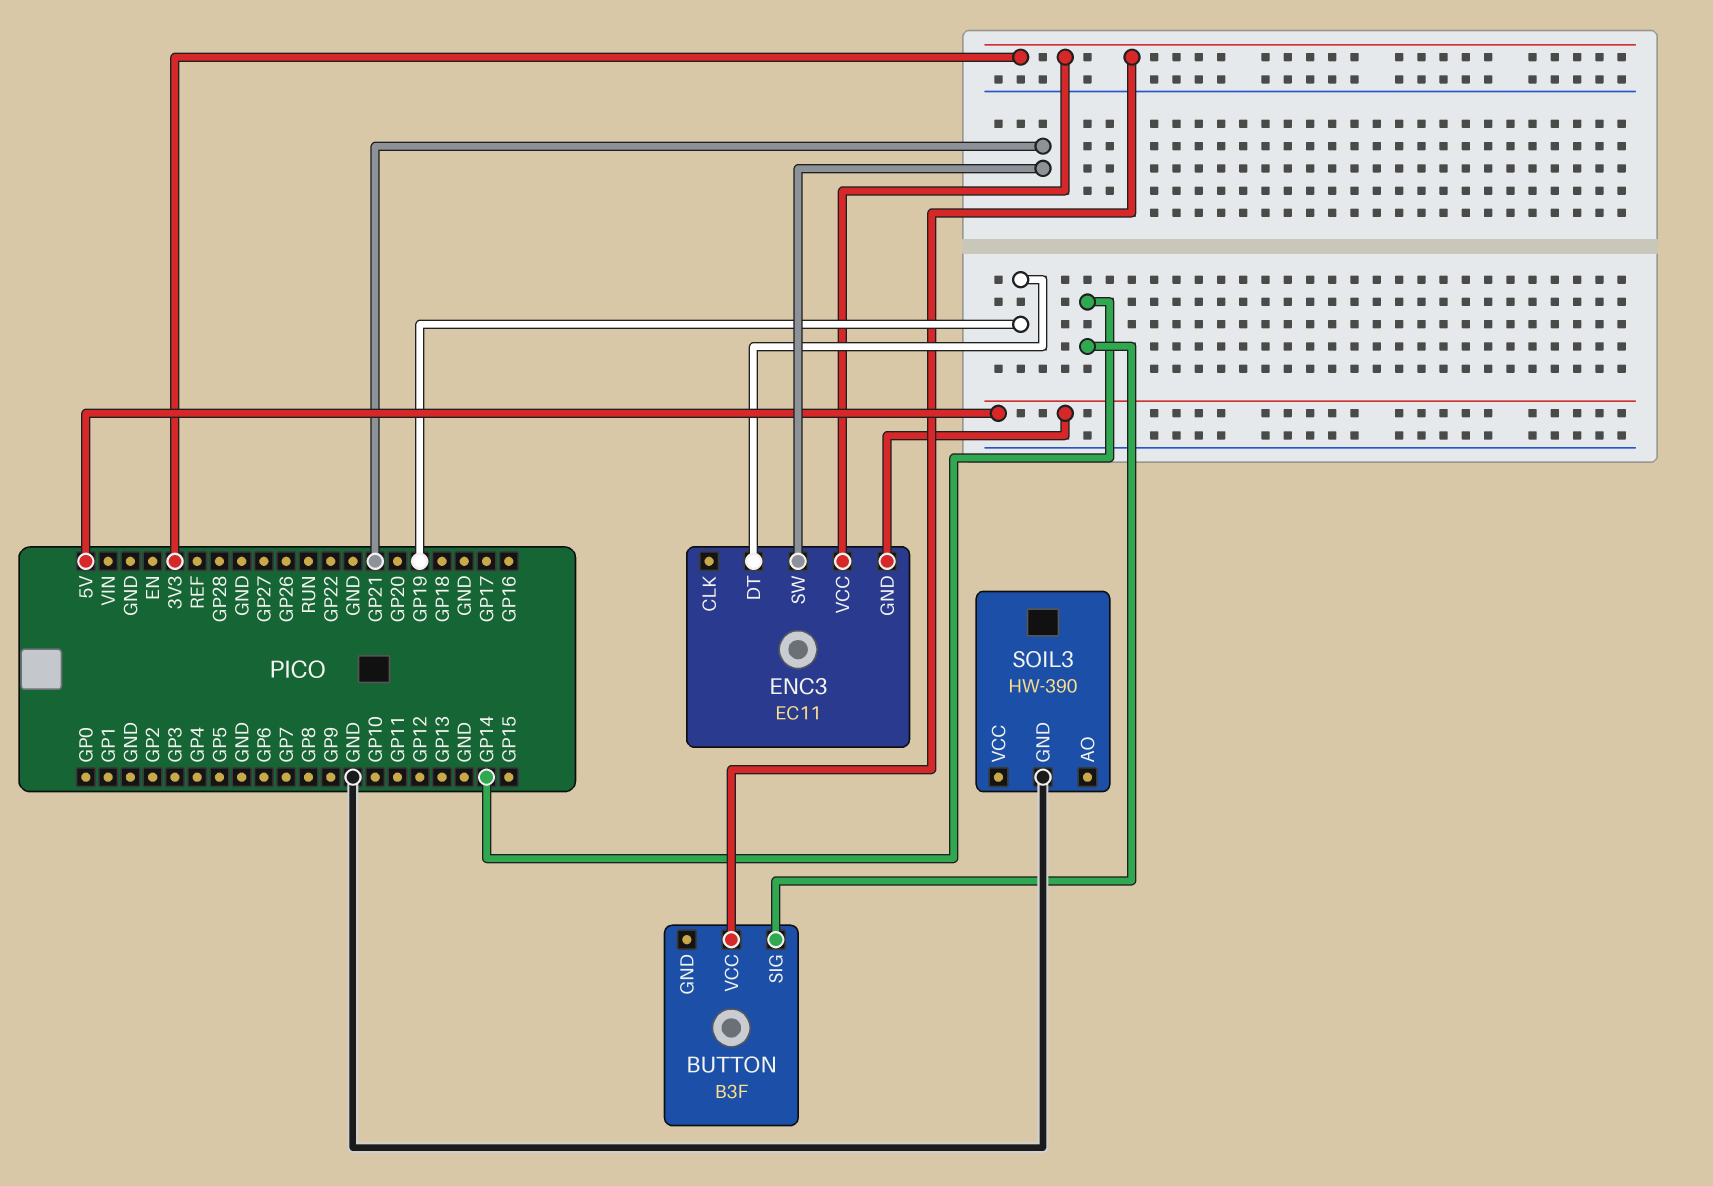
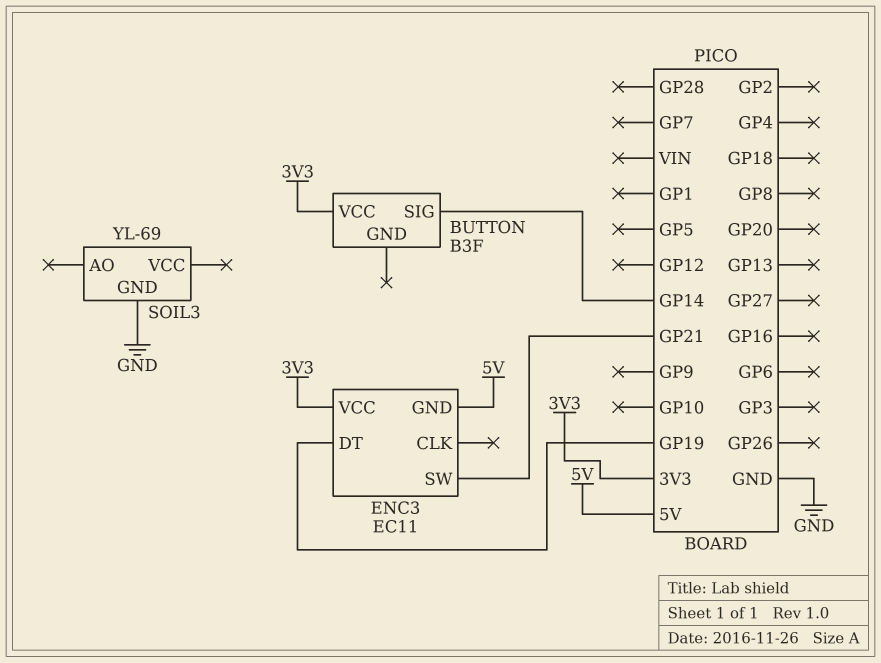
SOIL3: HW-390 -> YL-69

